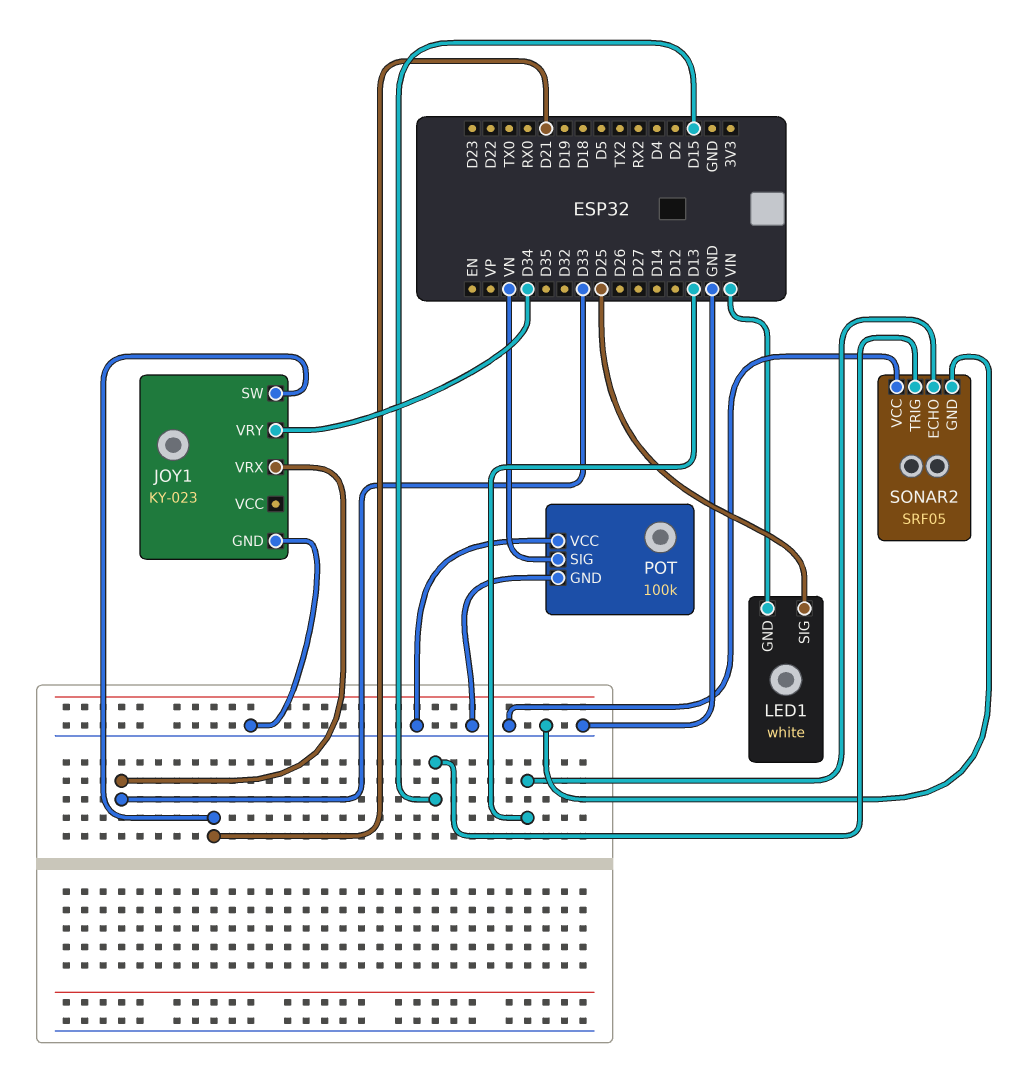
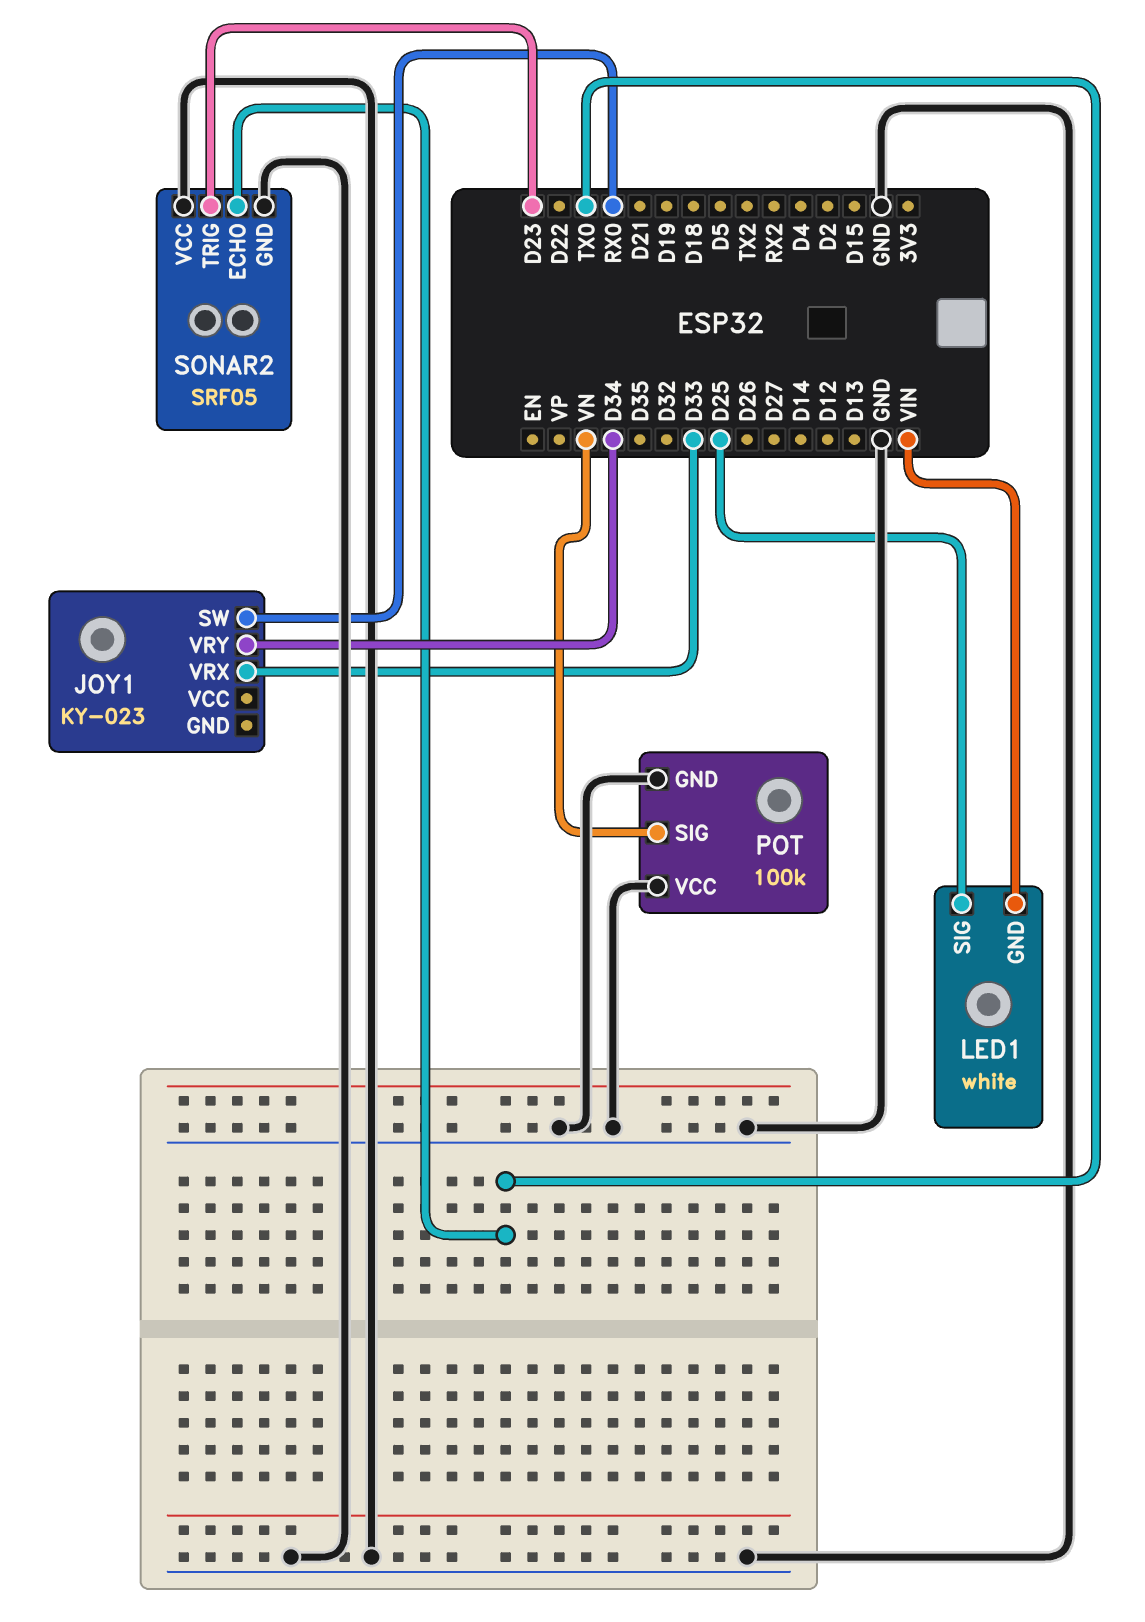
JOY1 pin GND: GND -> none
JOY1 pin SW: D21 -> RX0
SONAR2 pin ECHO: D13 -> TX0
SONAR2 pin TRIG: D15 -> D23

